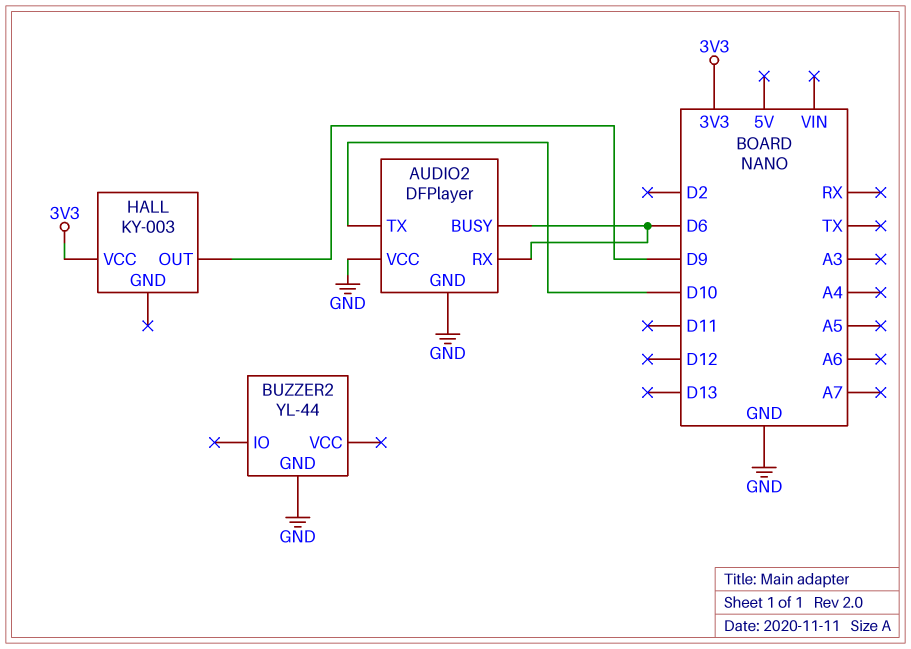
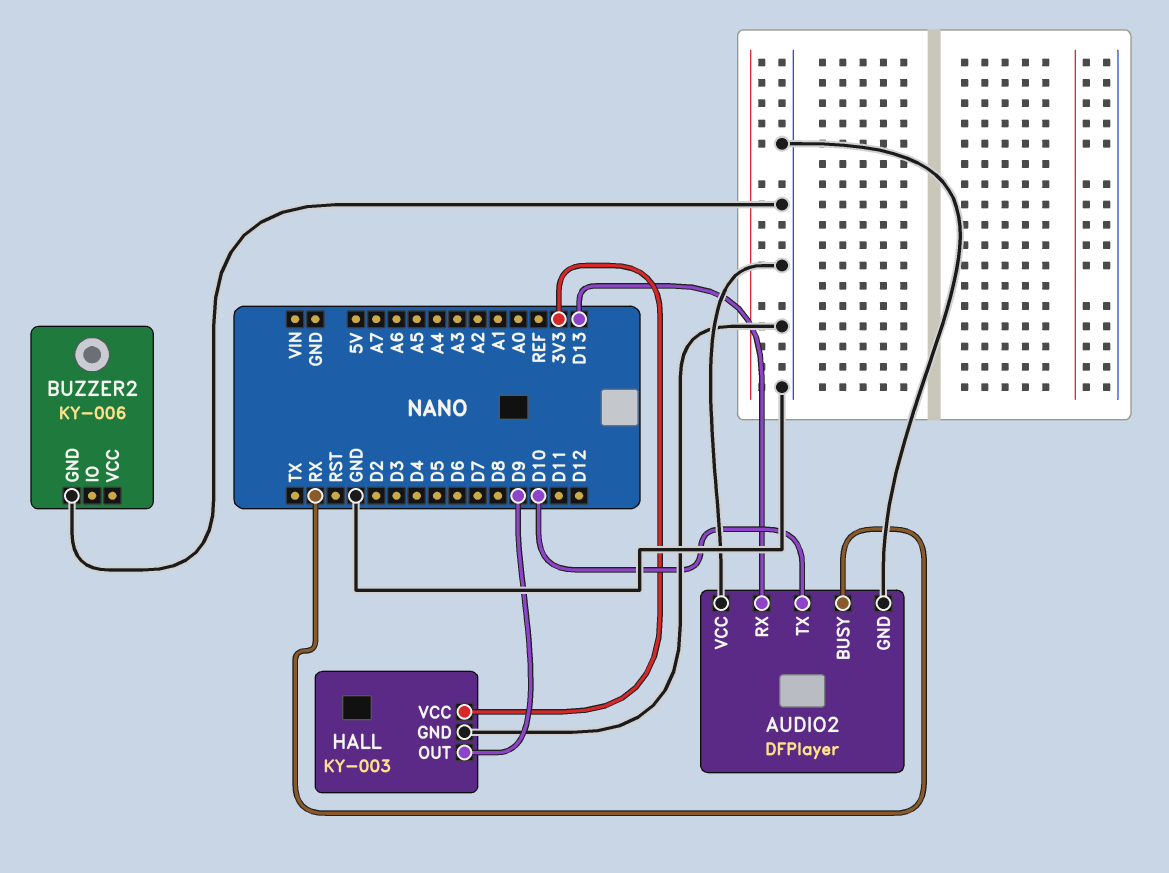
AUDIO2 pin BUSY: D6 -> RX
AUDIO2 pin RX: D6 -> D13
BUZZER2: YL-44 -> KY-006
HALL pin GND: none -> GND

